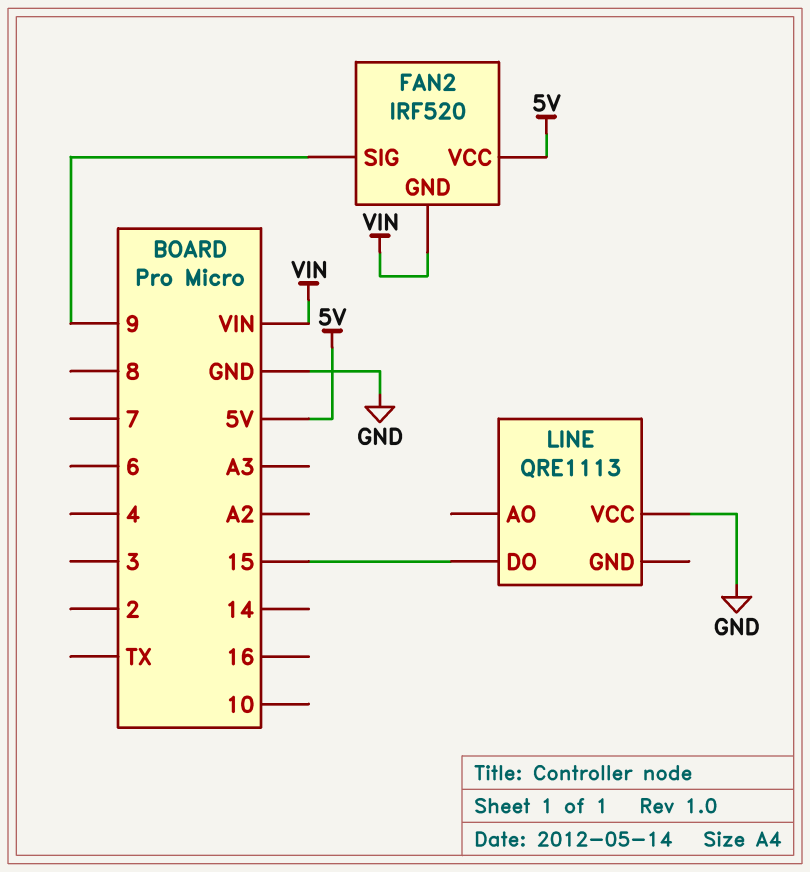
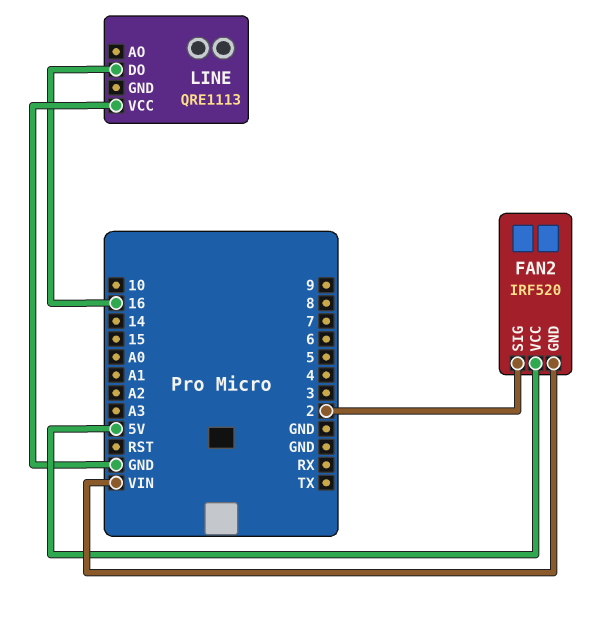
FAN2 pin SIG: 9 -> 2
LINE pin DO: 15 -> 16

